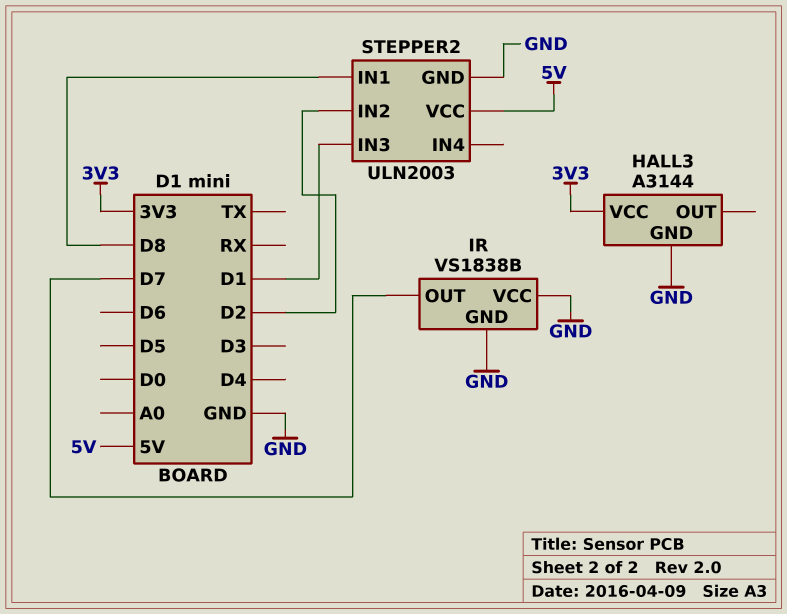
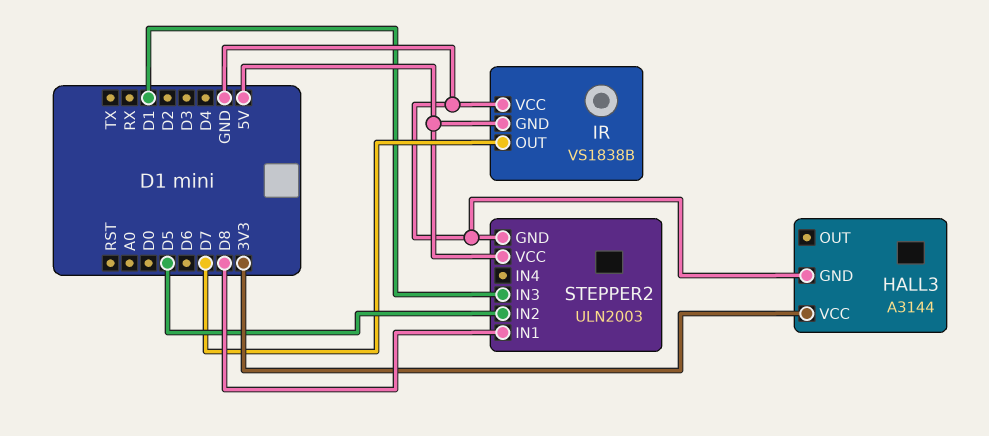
IR pin GND: GND -> 5V
STEPPER2 pin IN2: D2 -> D5

